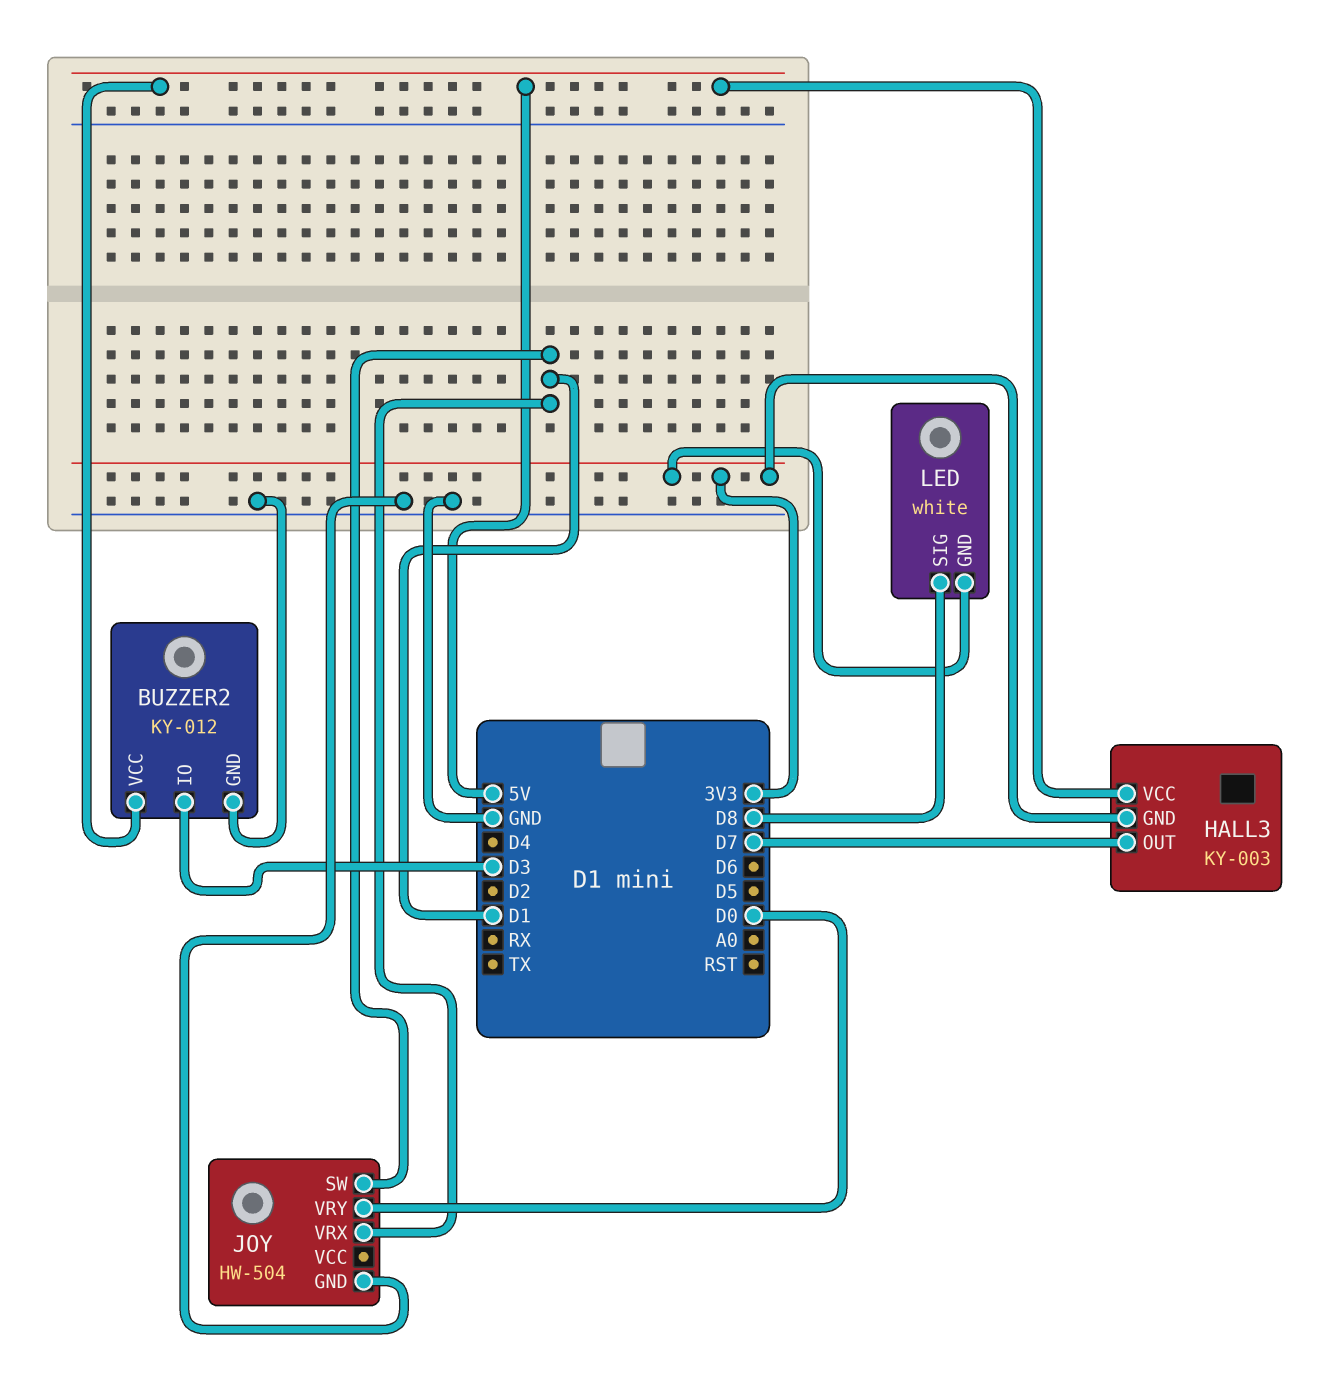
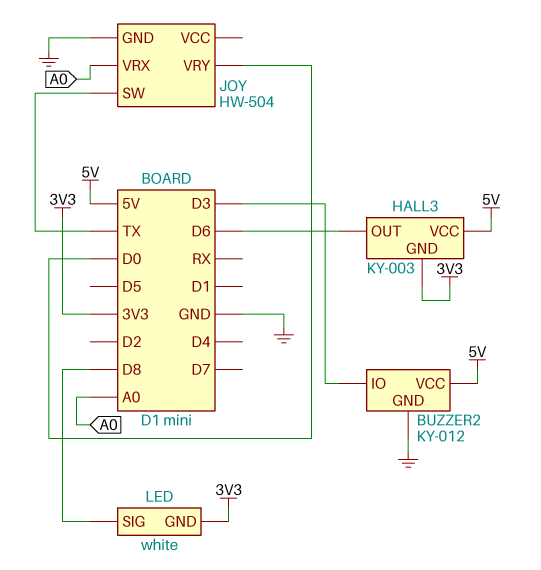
HALL3 pin OUT: D7 -> D6
JOY pin SW: D1 -> TX
JOY pin VRX: D1 -> A0

